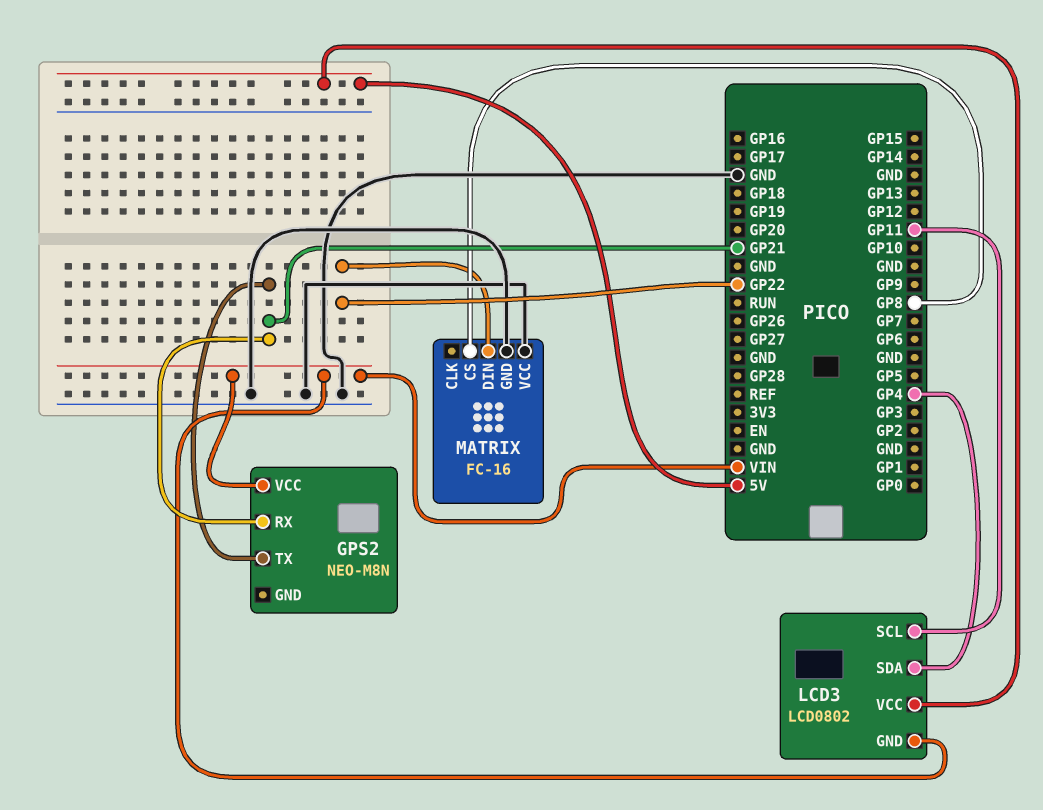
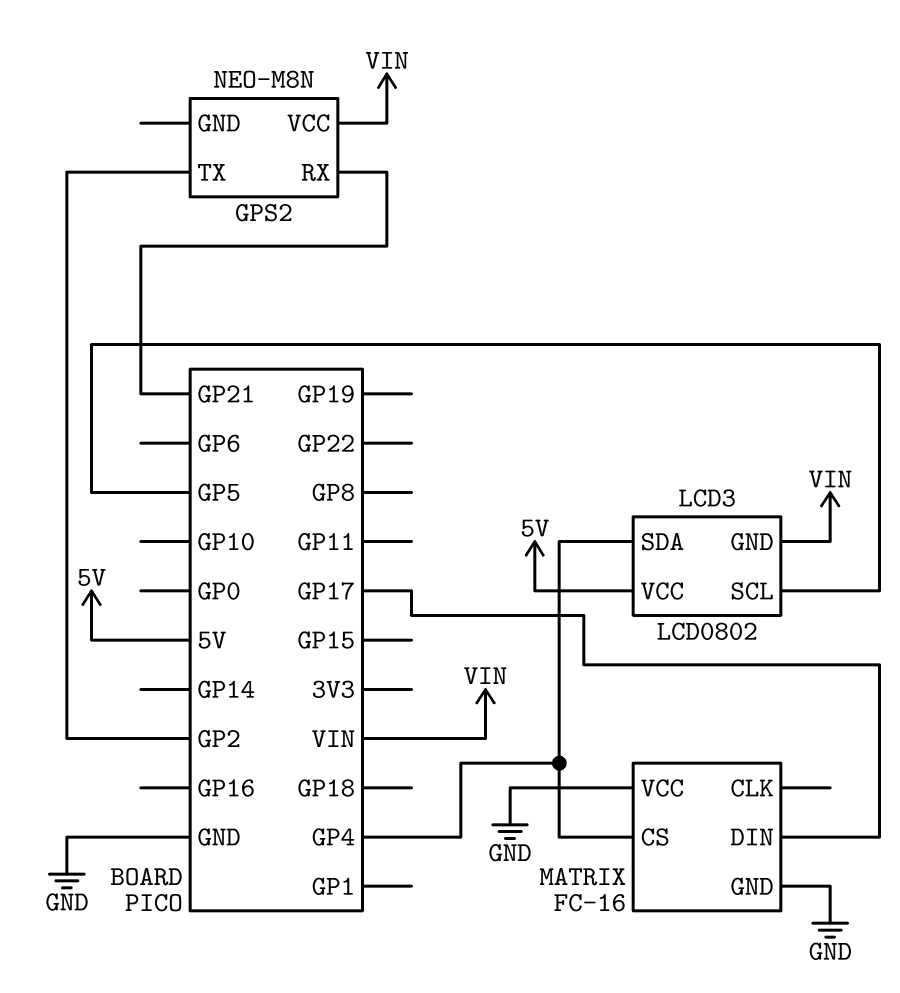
GPS2 pin TX: GP21 -> GP2
LCD3 pin SCL: GP11 -> GP5
MATRIX pin CS: GP8 -> GP4
MATRIX pin DIN: GP22 -> GP17

